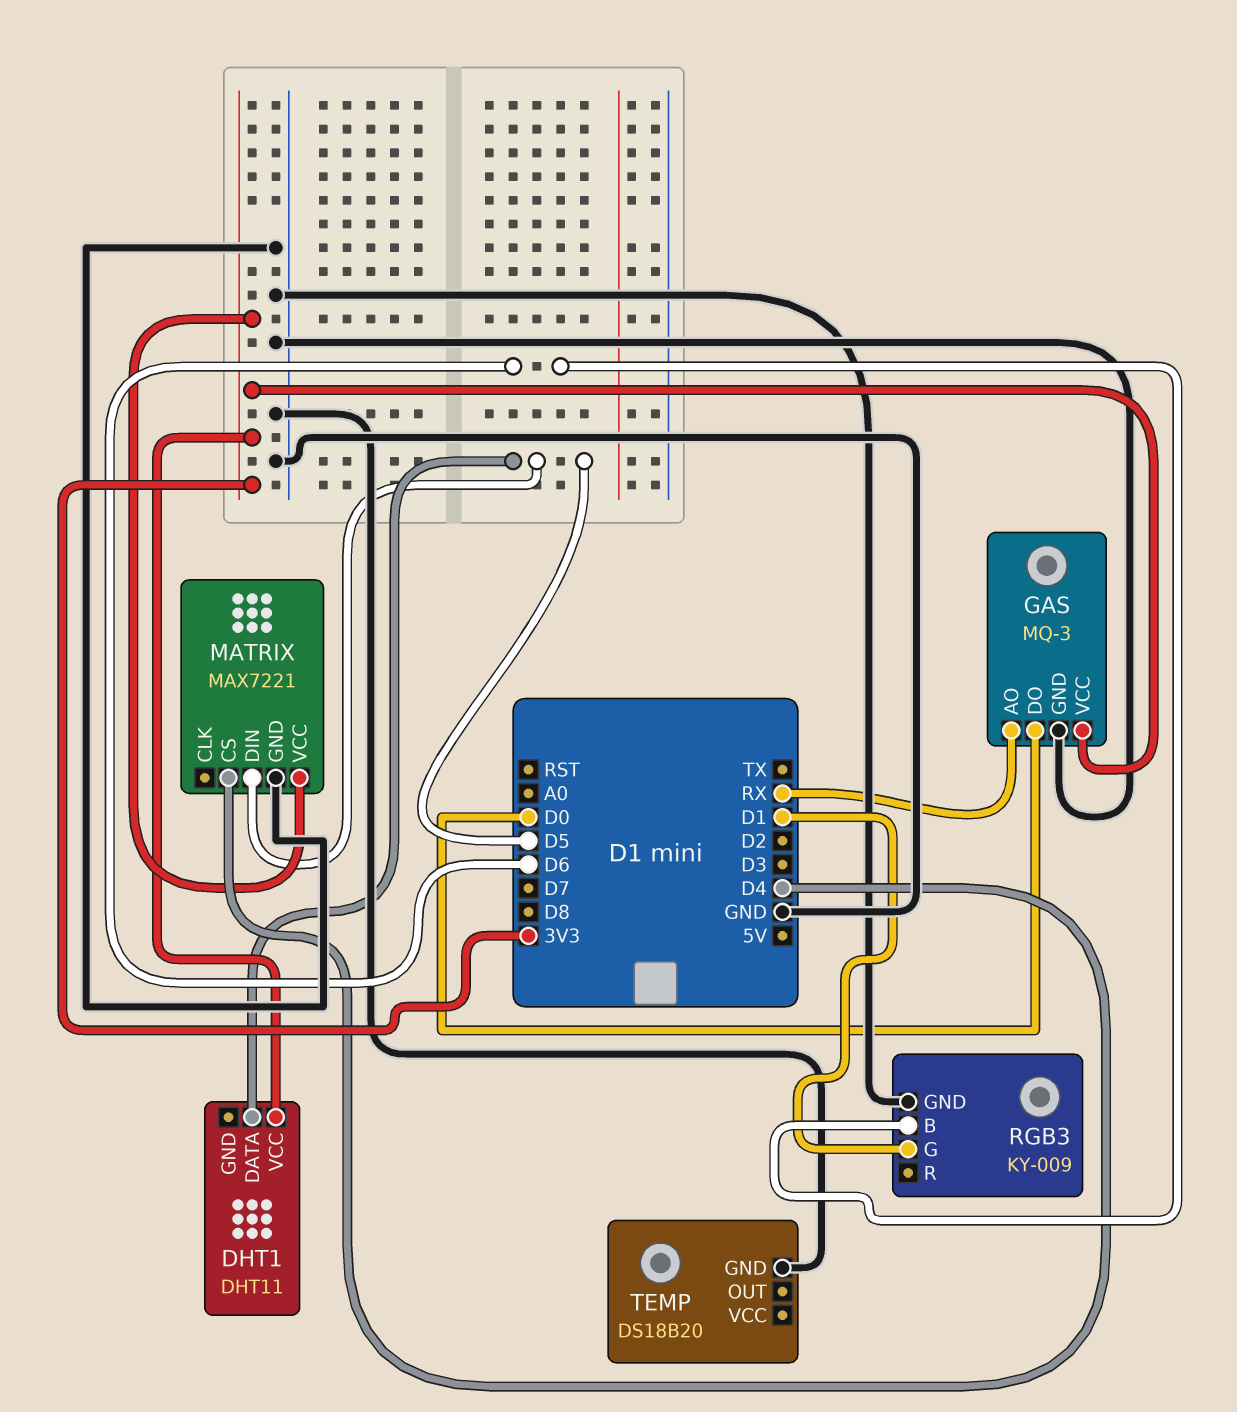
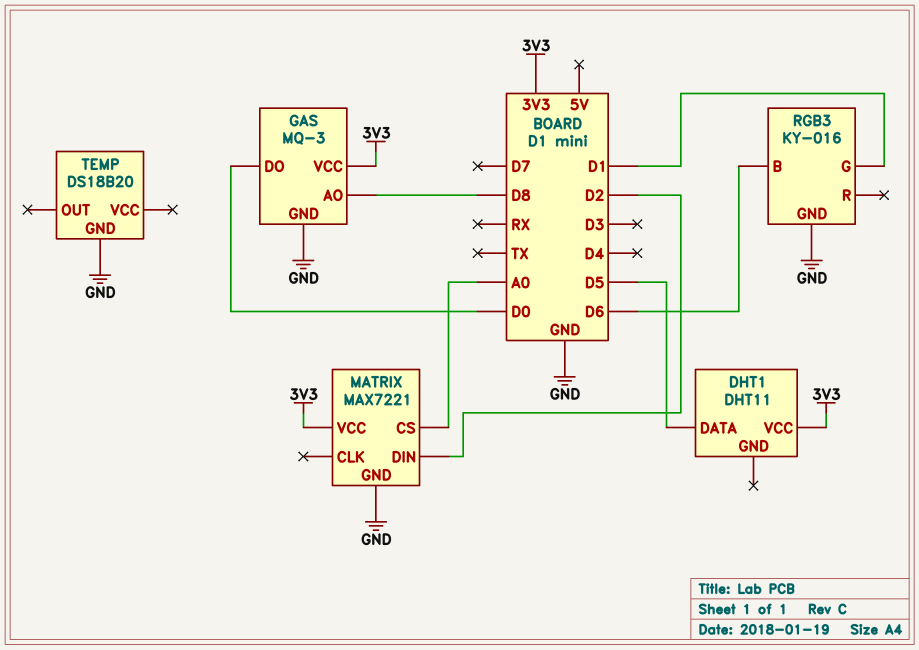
GAS pin AO: RX -> D8
MATRIX pin CS: D4 -> A0
MATRIX pin DIN: D5 -> D2
RGB3: KY-009 -> KY-016

